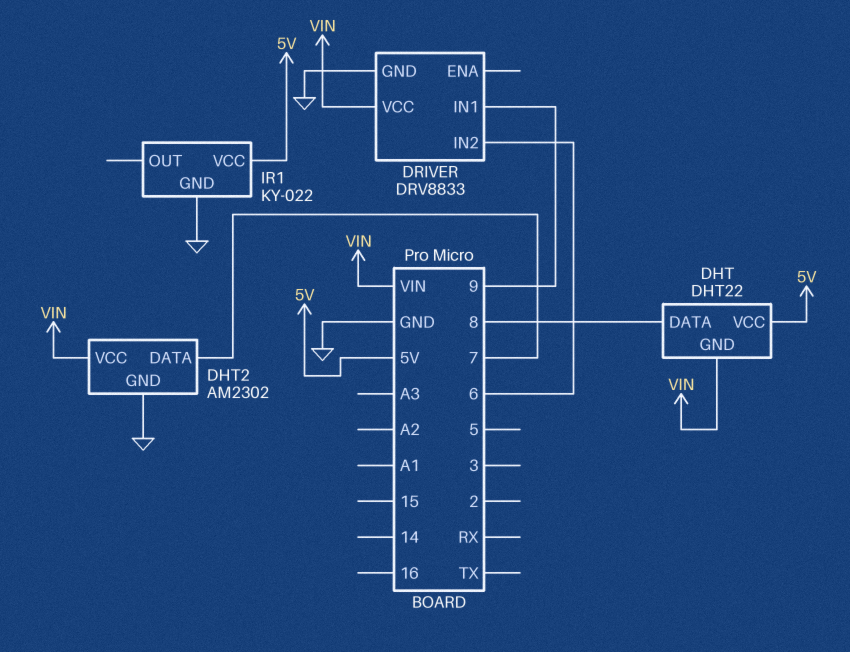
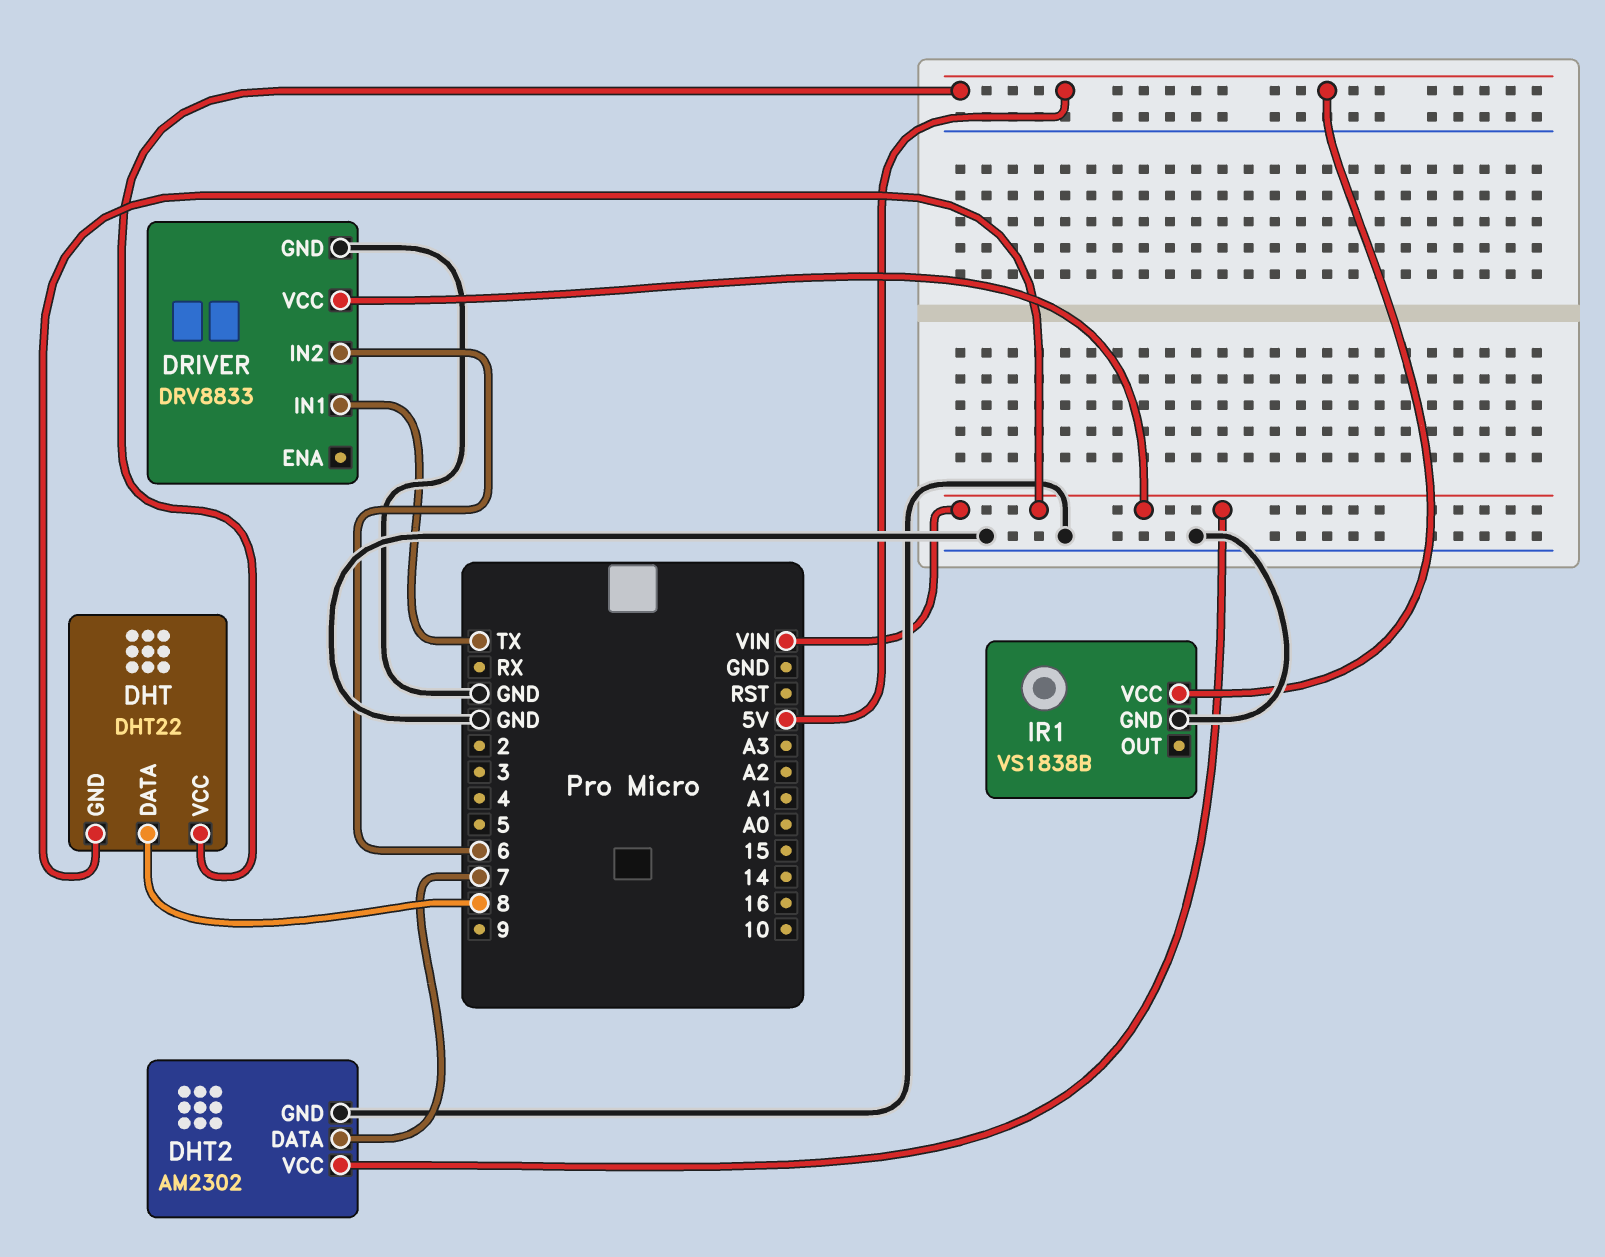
DRIVER pin IN1: 9 -> TX
IR1: KY-022 -> VS1838B

